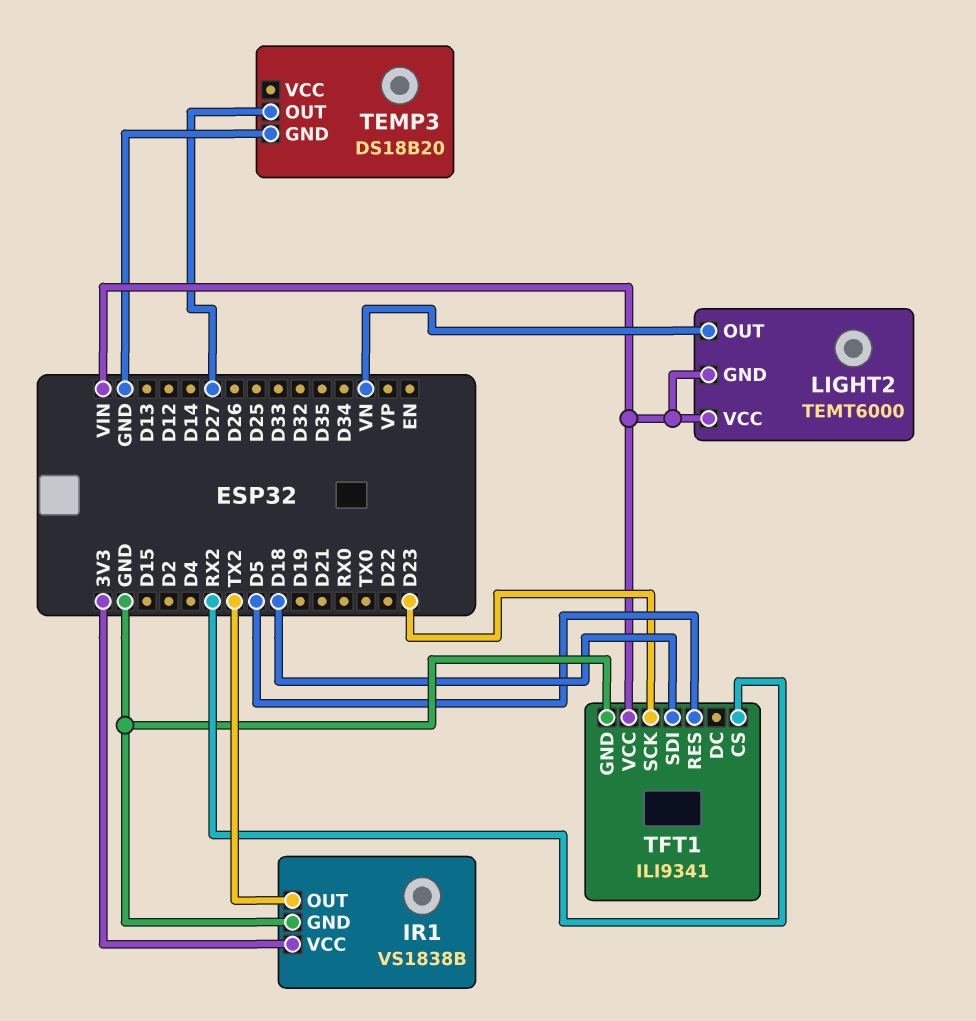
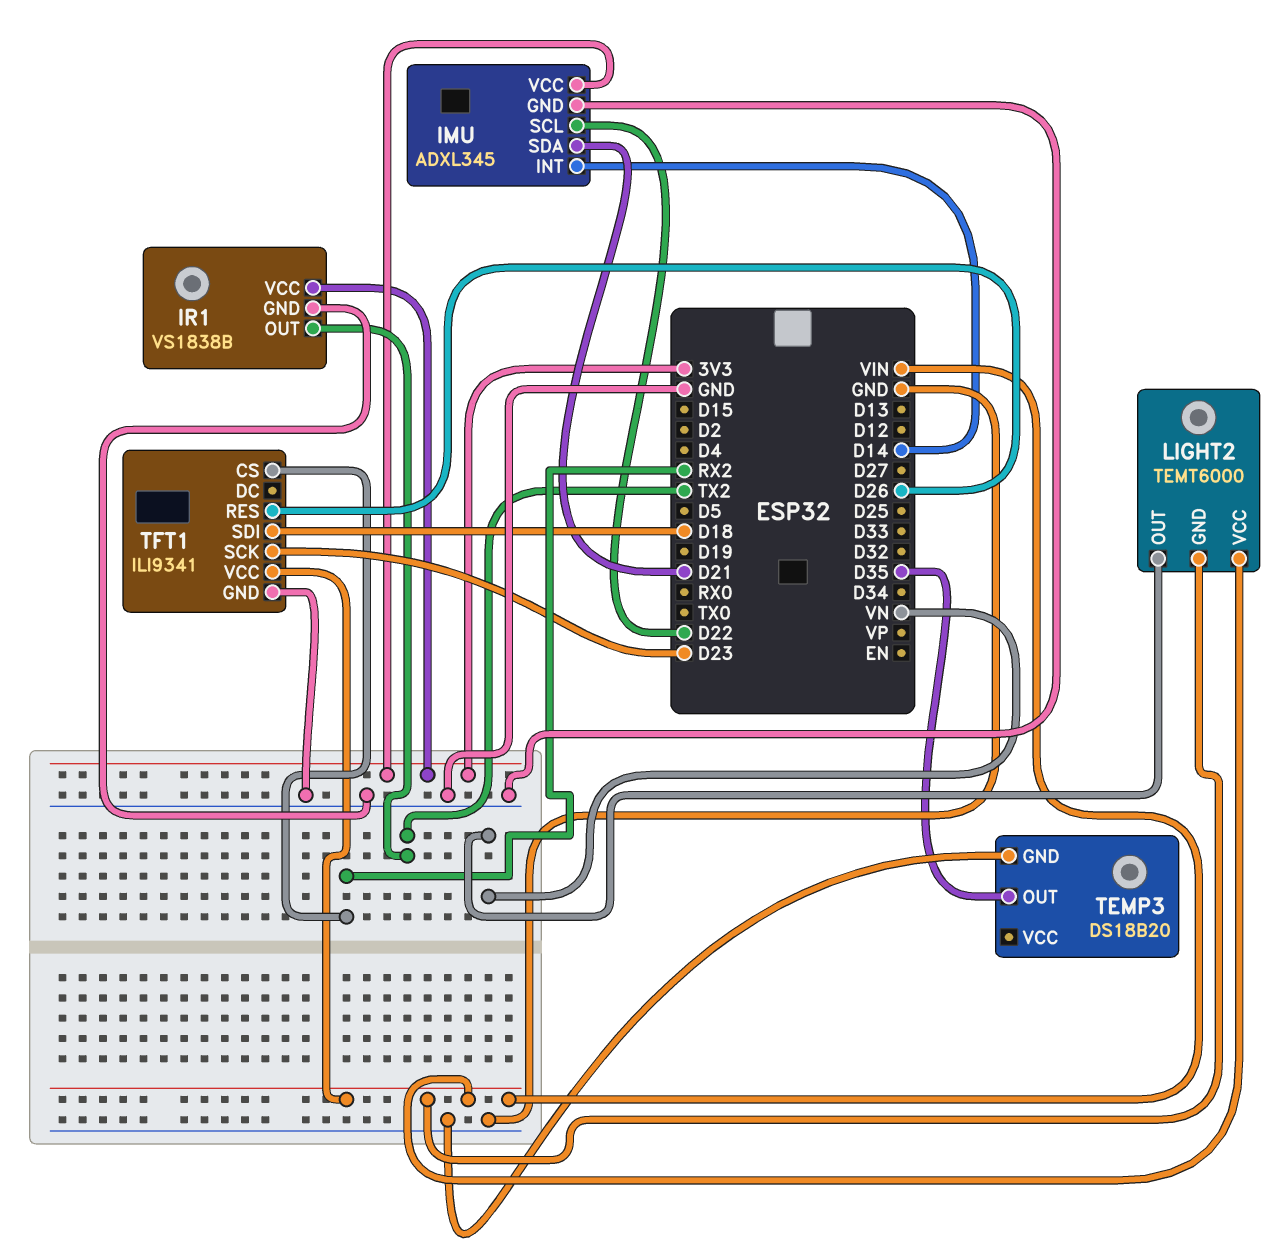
IMU: none -> ADXL345
IMU pin GND: none -> GND
IMU pin INT: none -> D14
IMU pin SCL: none -> D22
IMU pin SDA: none -> D21
IMU pin VCC: none -> 3V3
TEMP3 pin OUT: D27 -> D35
TFT1 pin RES: D5 -> D26

